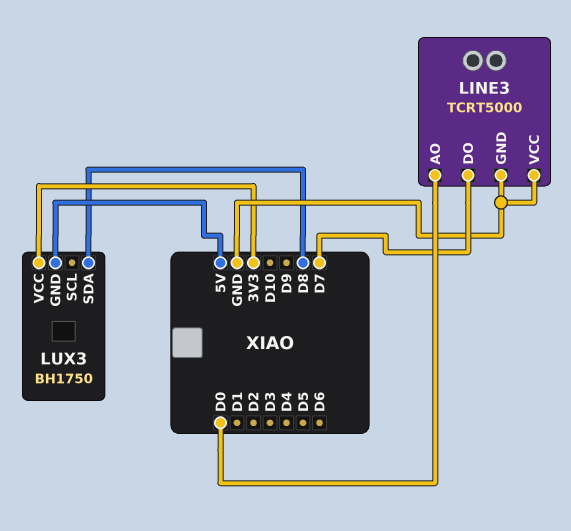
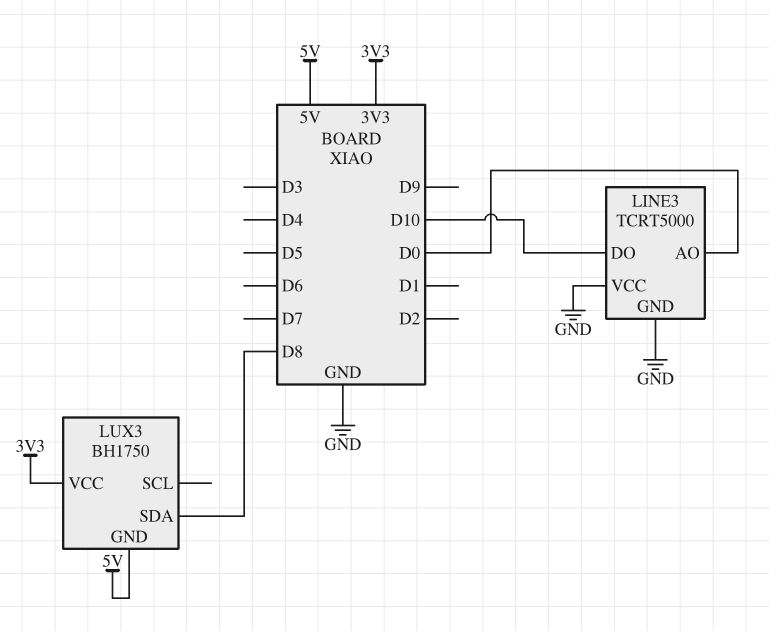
LINE3 pin DO: D7 -> D10

